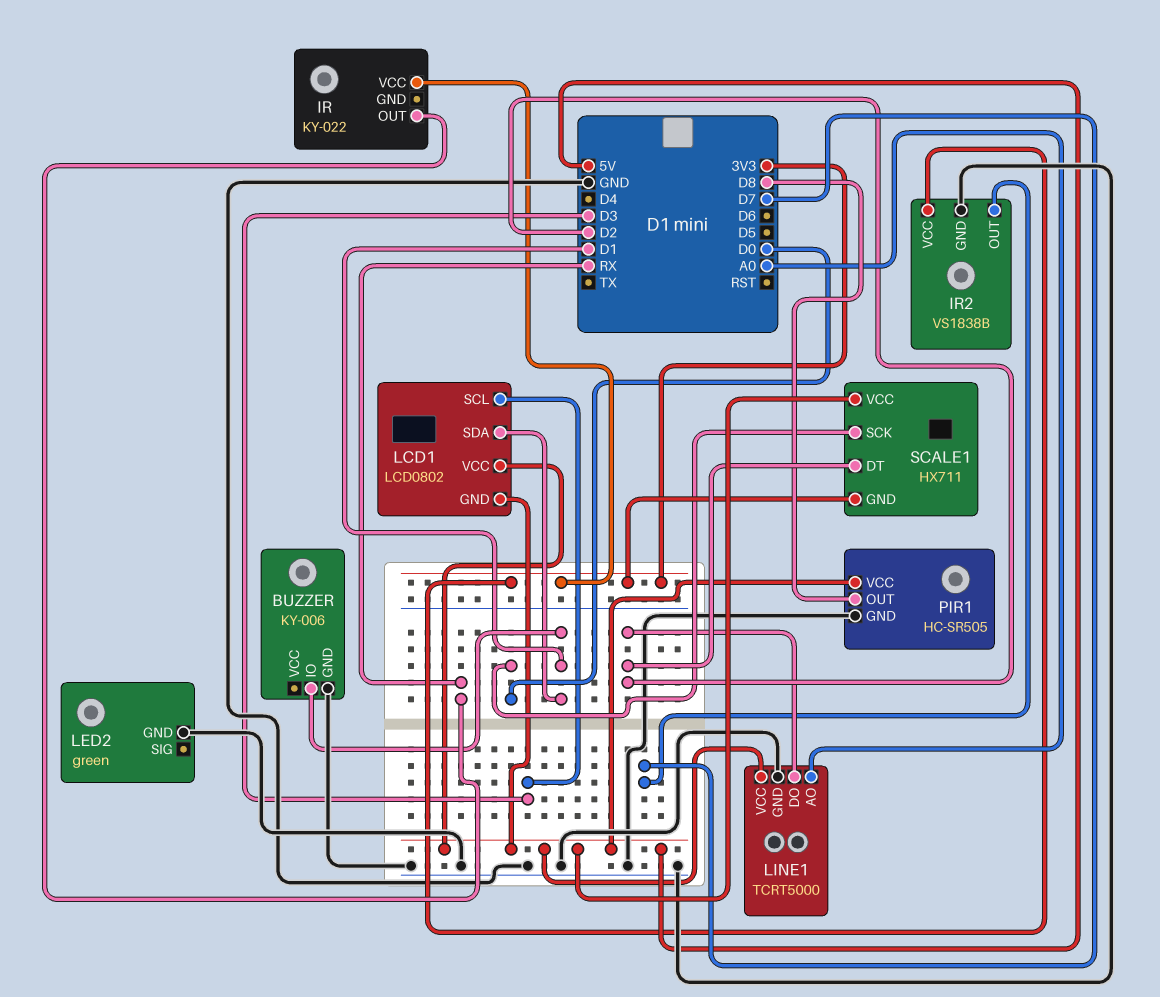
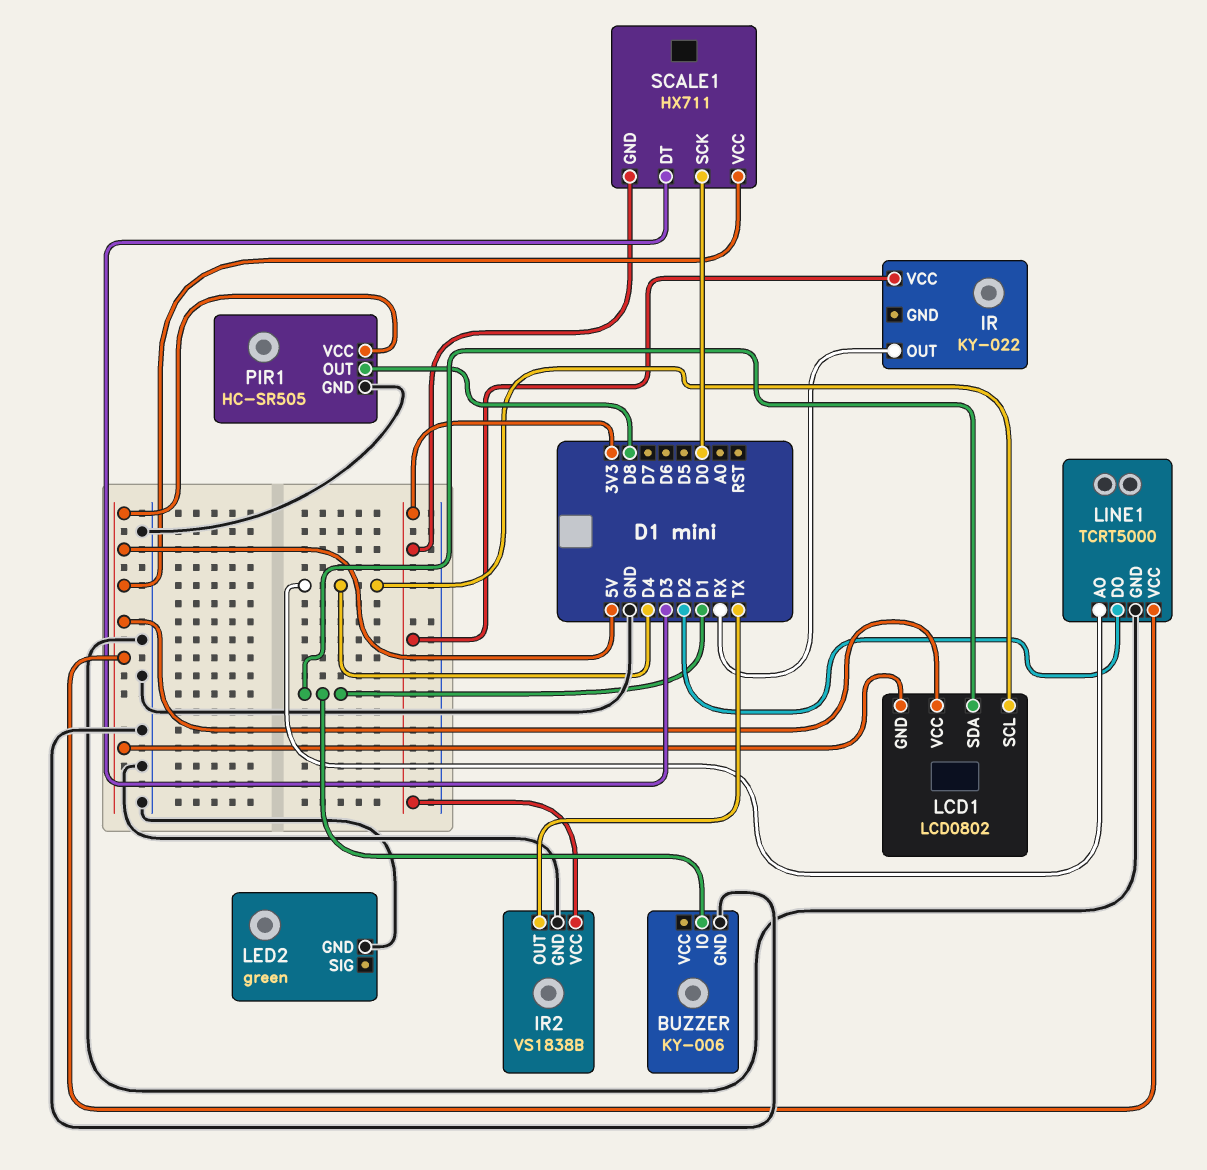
IR2 pin OUT: D7 -> TX
LCD1 pin SCL: D3 -> D4
LINE1 pin AO: A0 -> D4
SCALE1 pin DT: D2 -> D3

